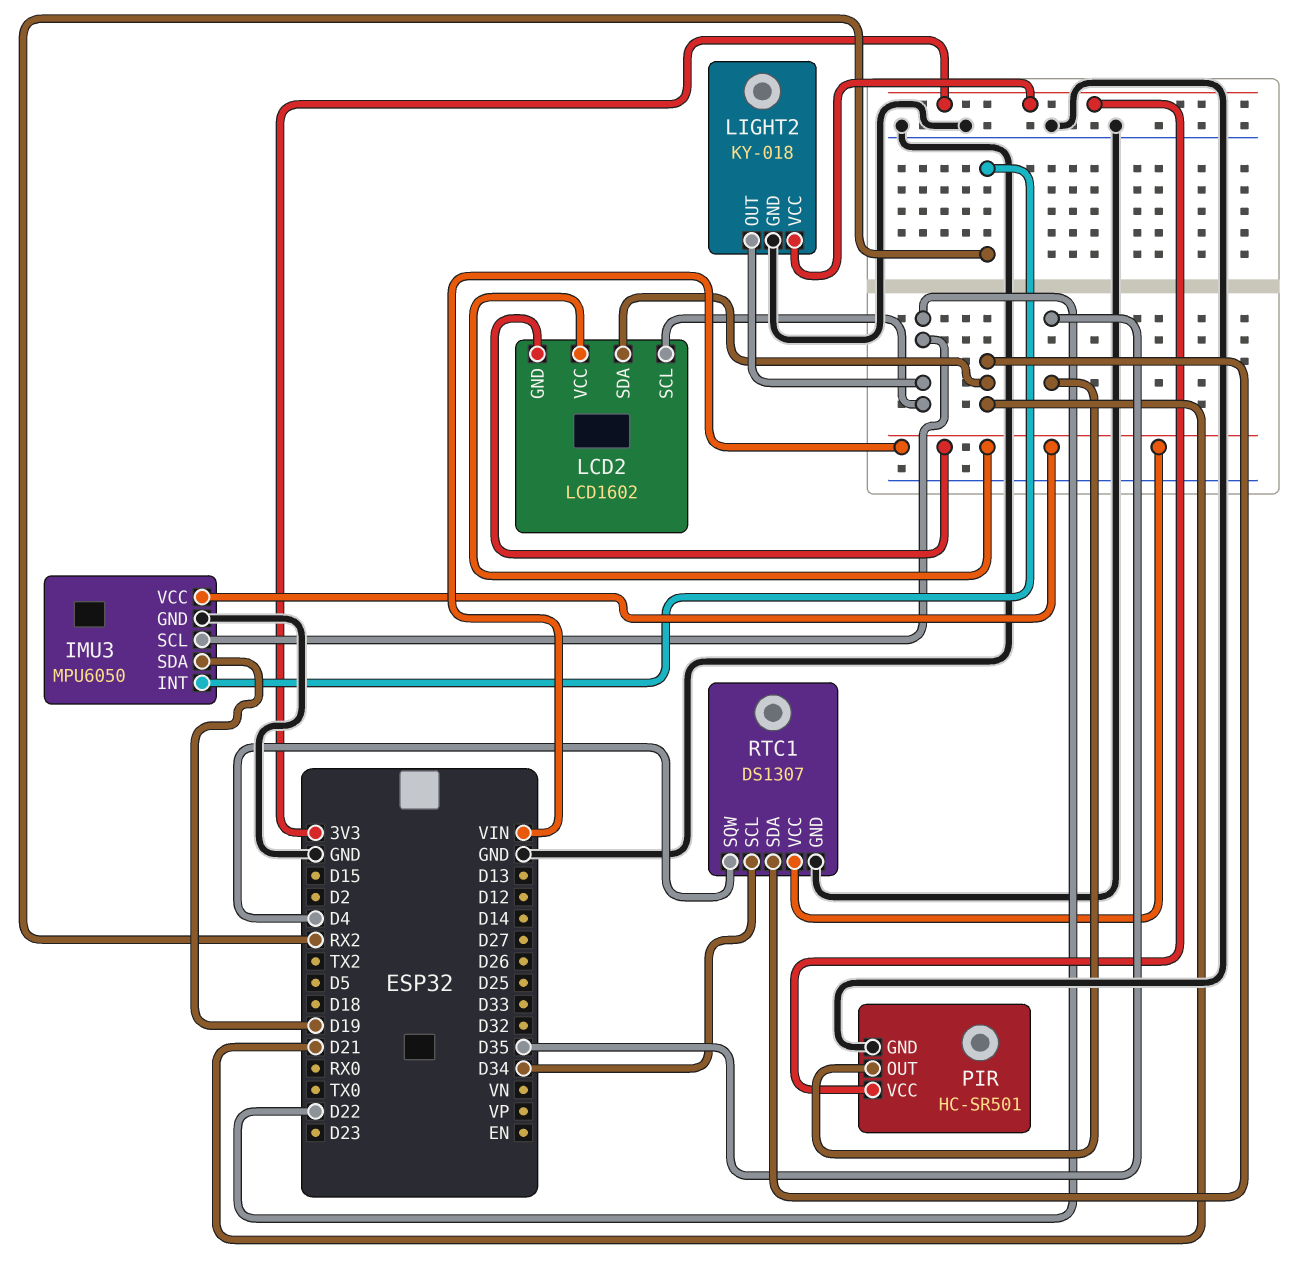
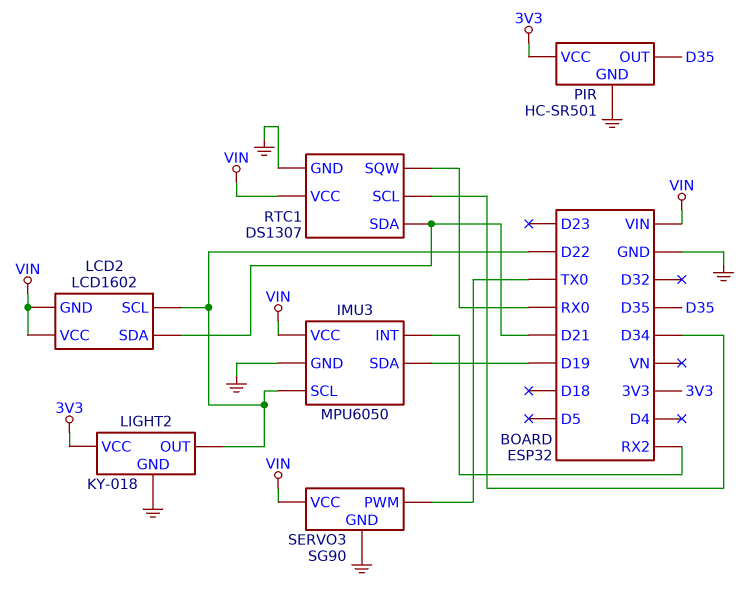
RTC1 pin SQW: D4 -> RX0
SERVO3: none -> SG90
SERVO3 pin GND: none -> GND
SERVO3 pin PWM: none -> TX0
SERVO3 pin VCC: none -> VIN

